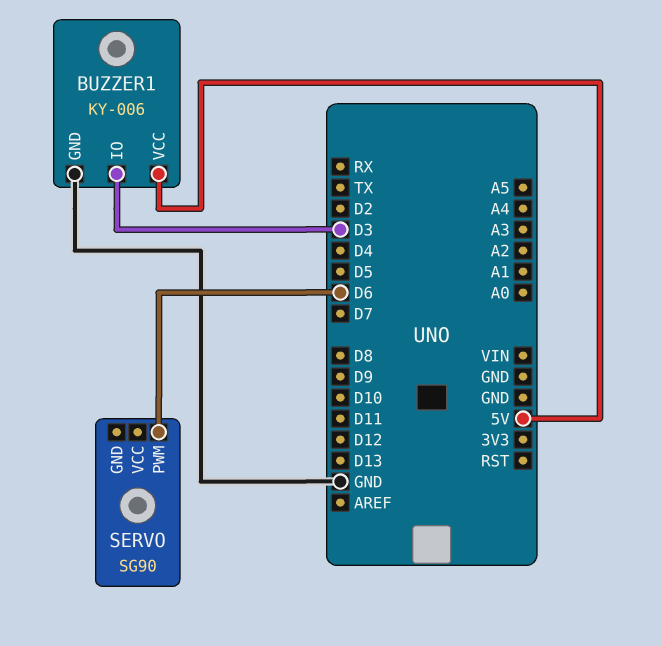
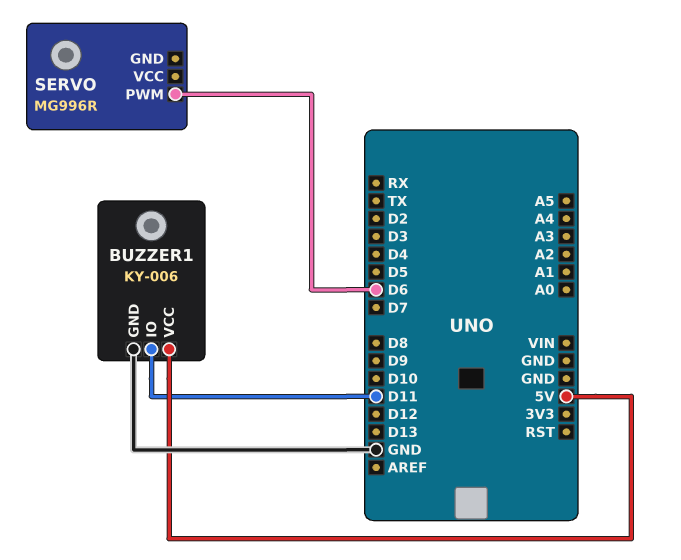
BUZZER1 pin IO: D3 -> D11
SERVO: SG90 -> MG996R

